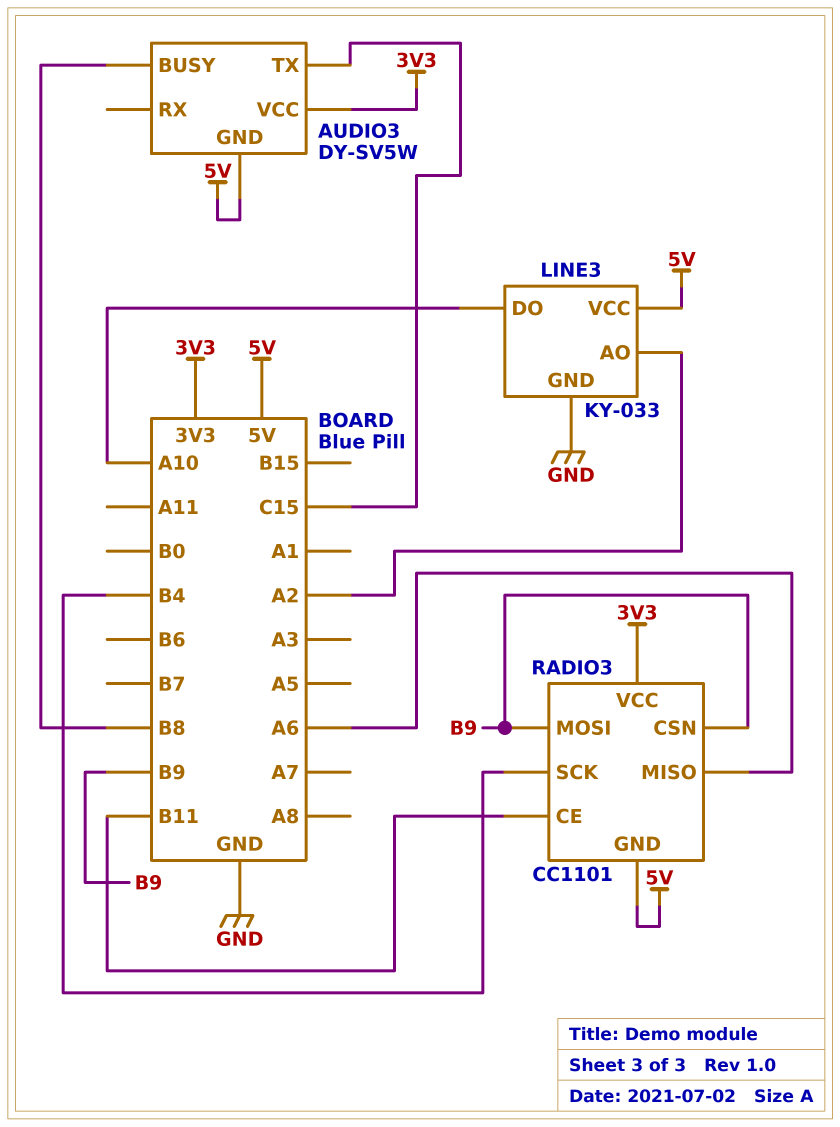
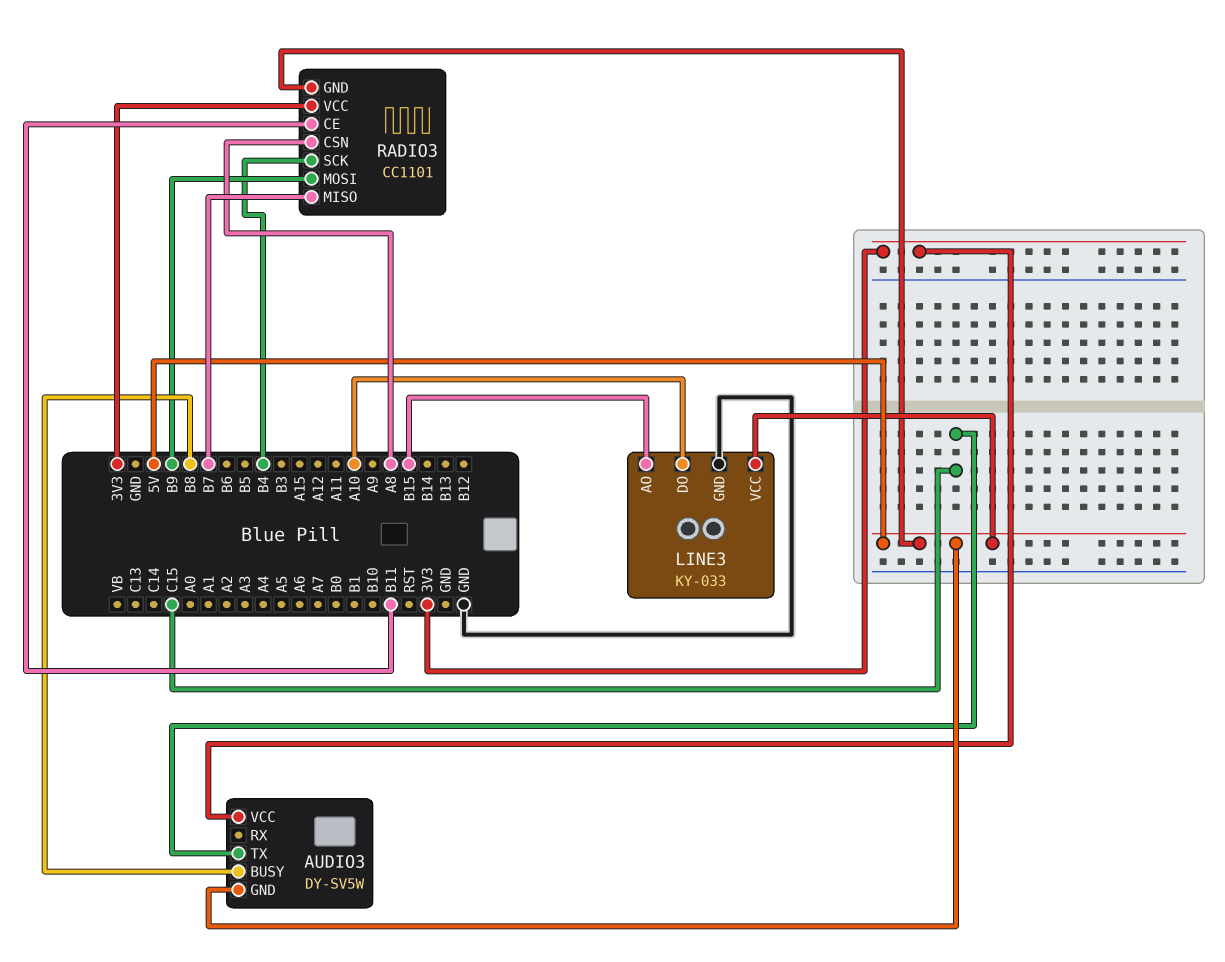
LINE3 pin AO: A2 -> B15
RADIO3 pin CSN: B9 -> A8
RADIO3 pin MISO: A6 -> B7

